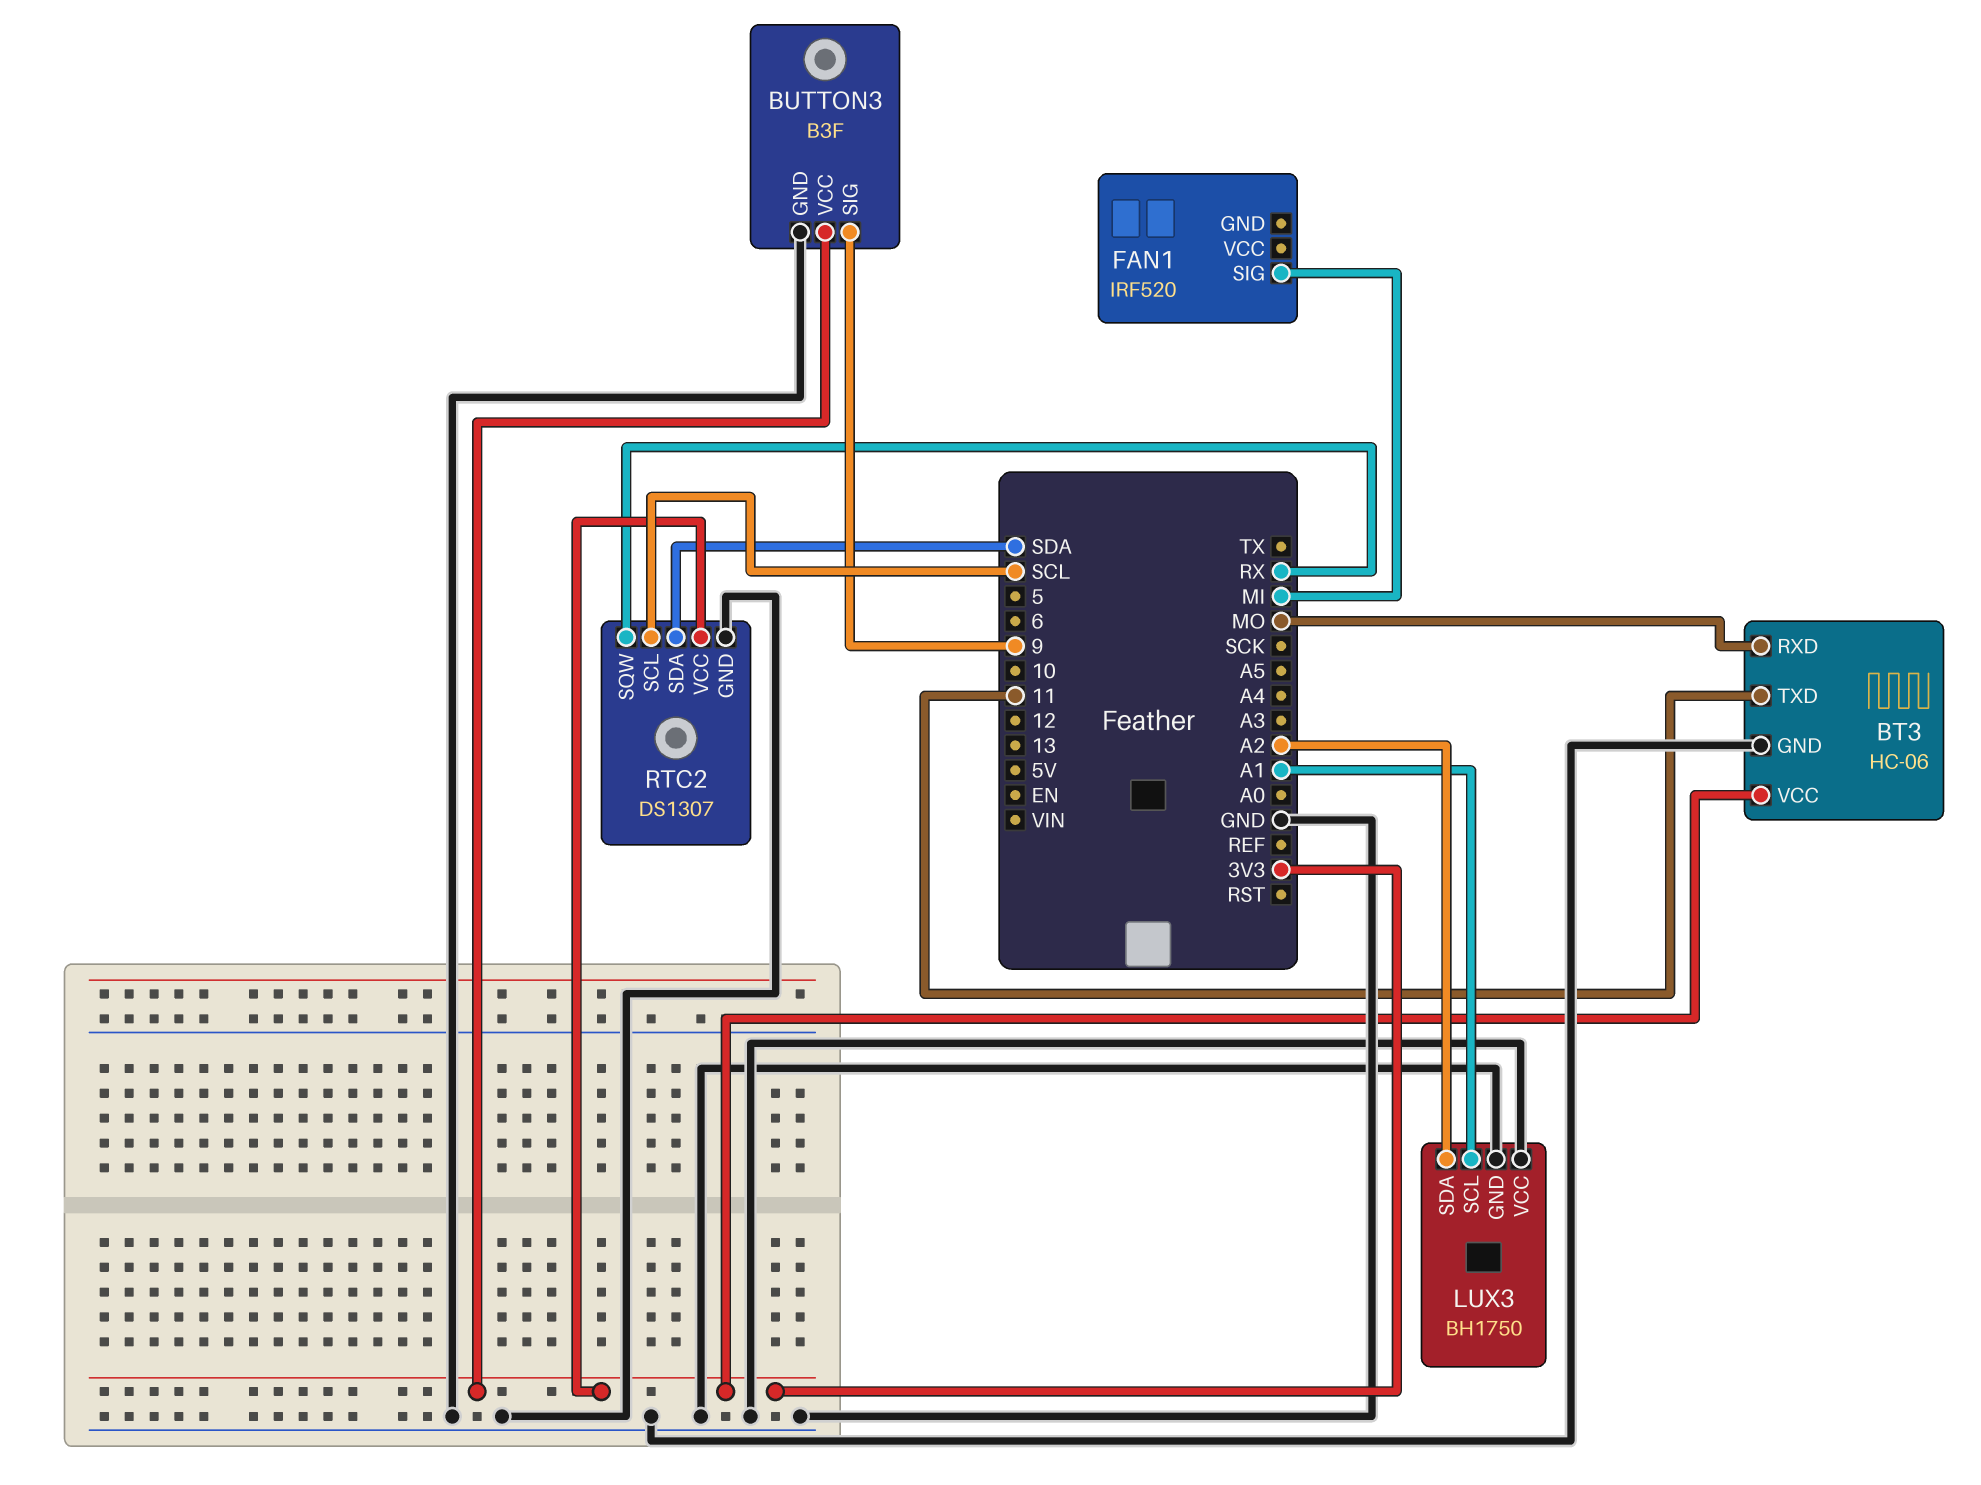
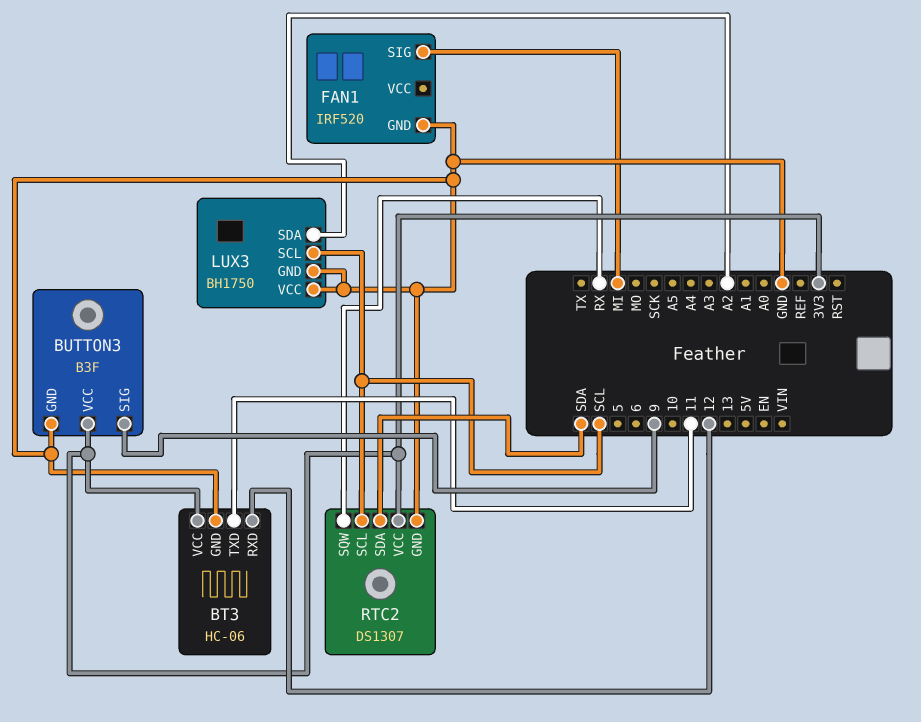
BT3 pin RXD: MO -> 12
FAN1 pin GND: none -> GND
LUX3 pin SCL: A1 -> SCL

